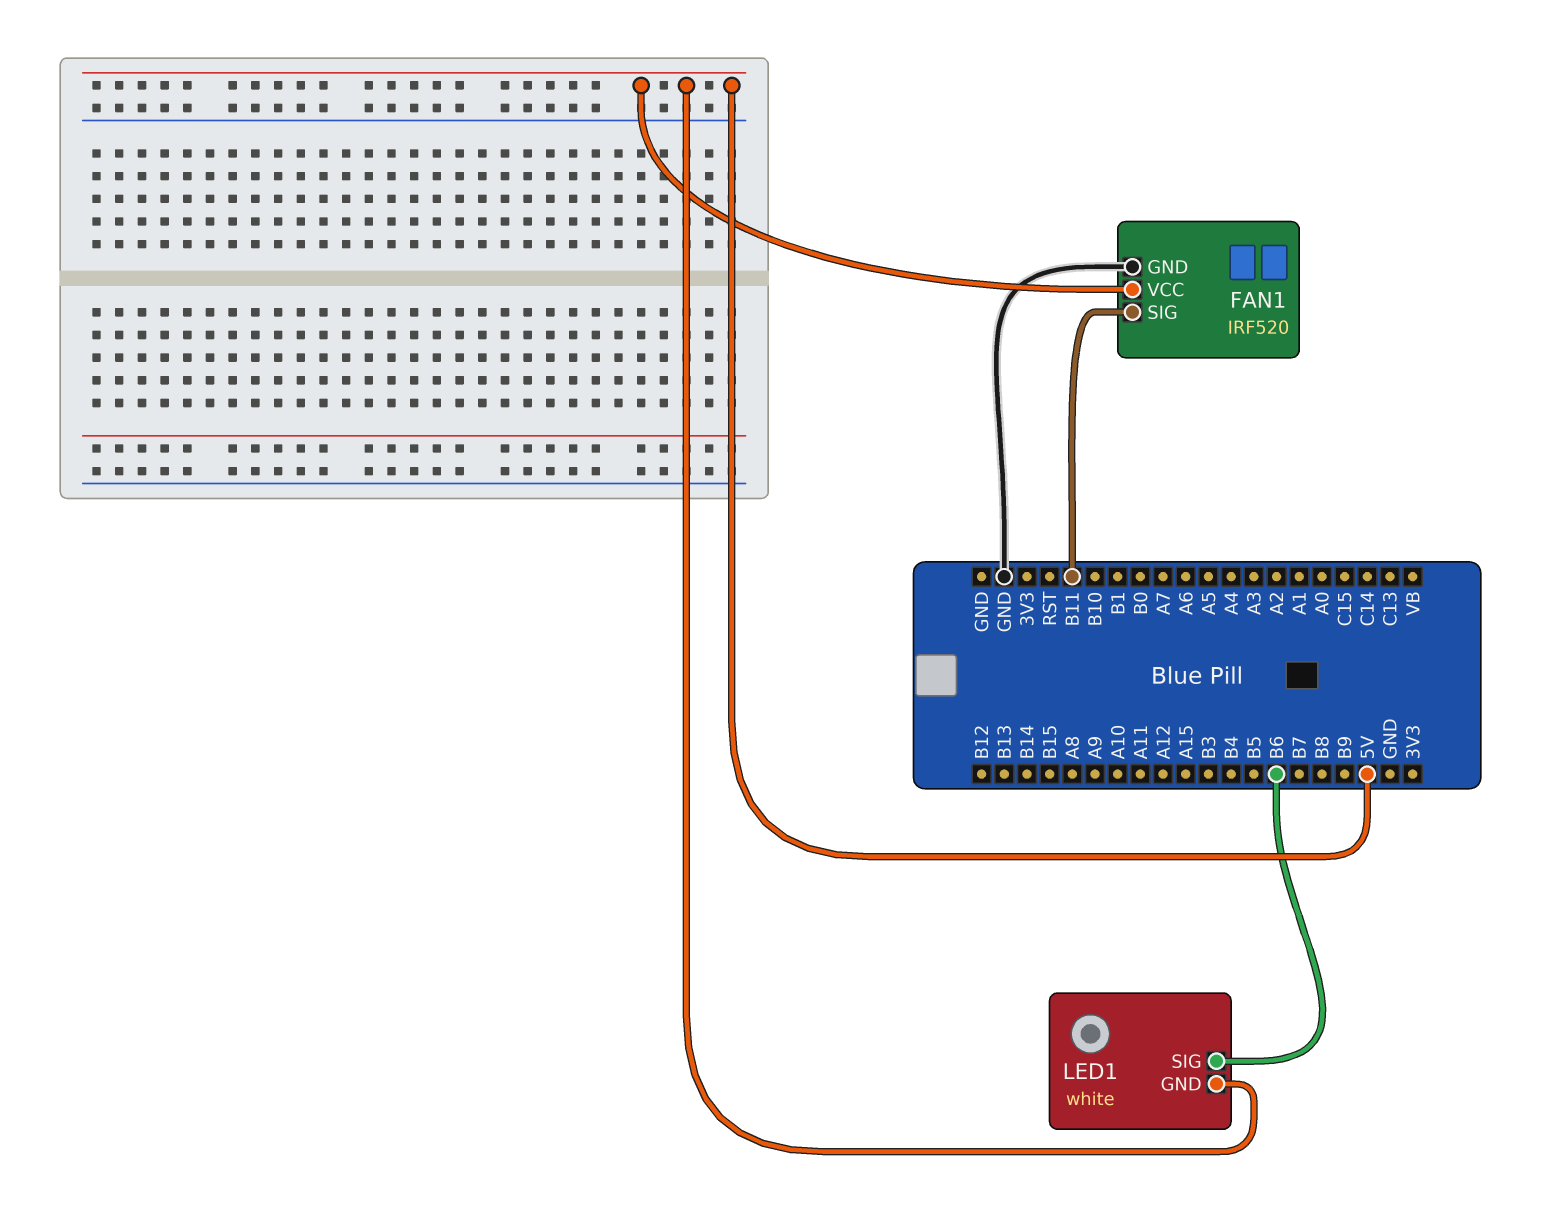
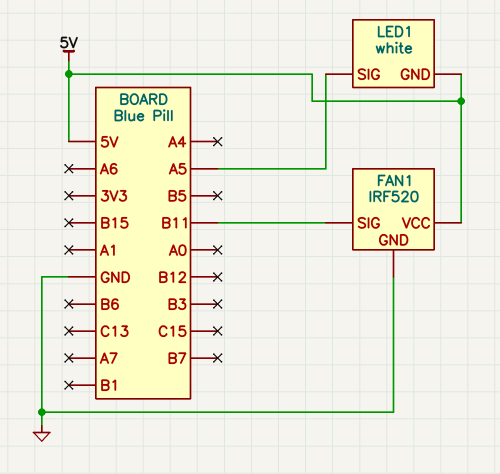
LED1 pin SIG: B6 -> A5

